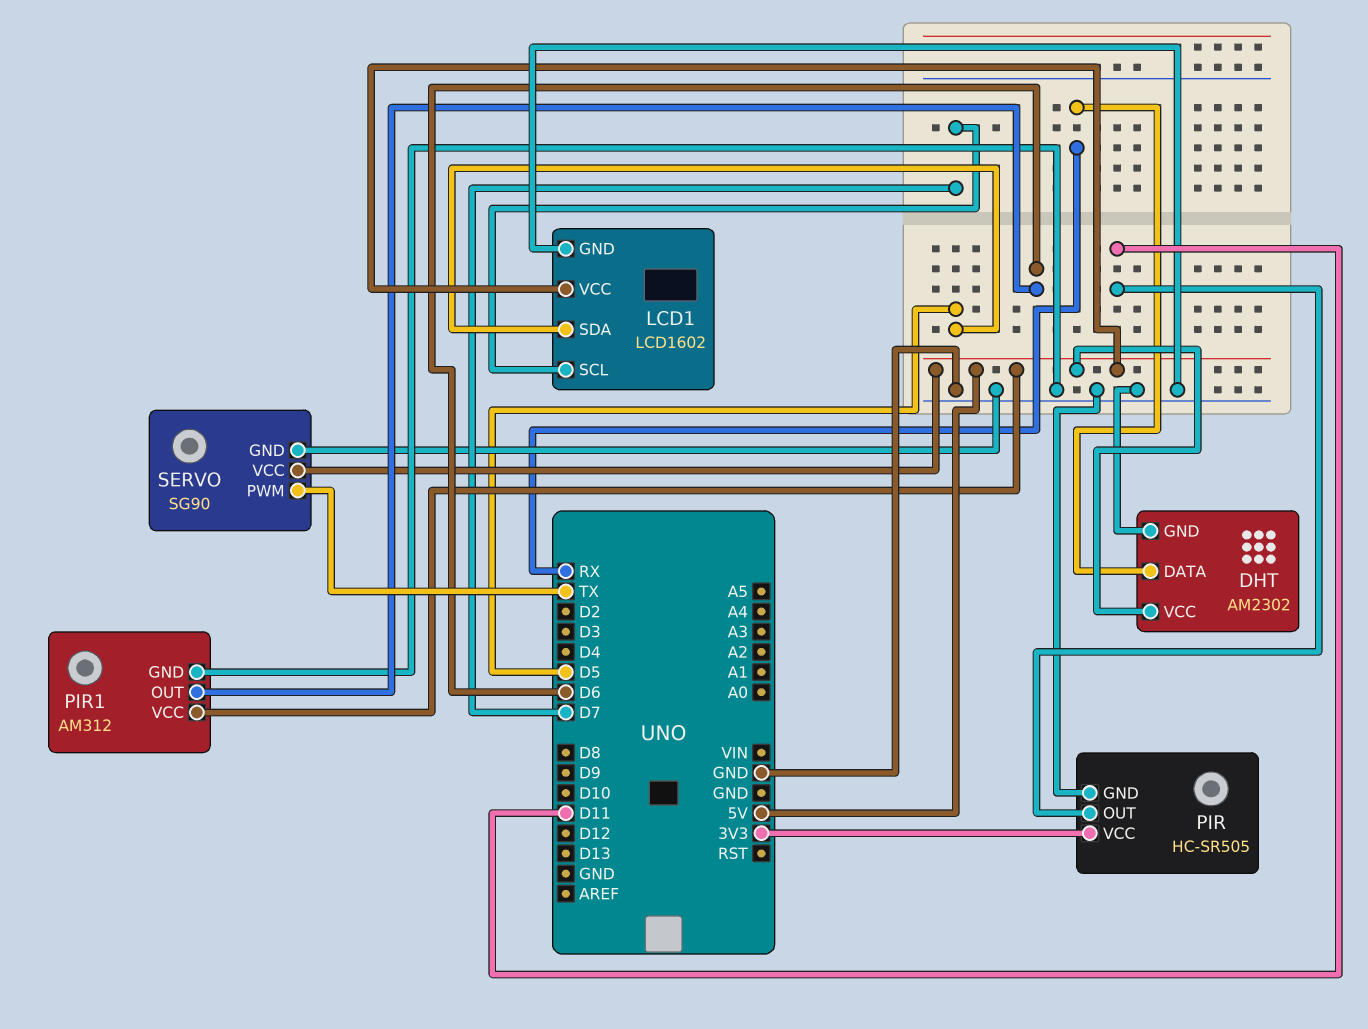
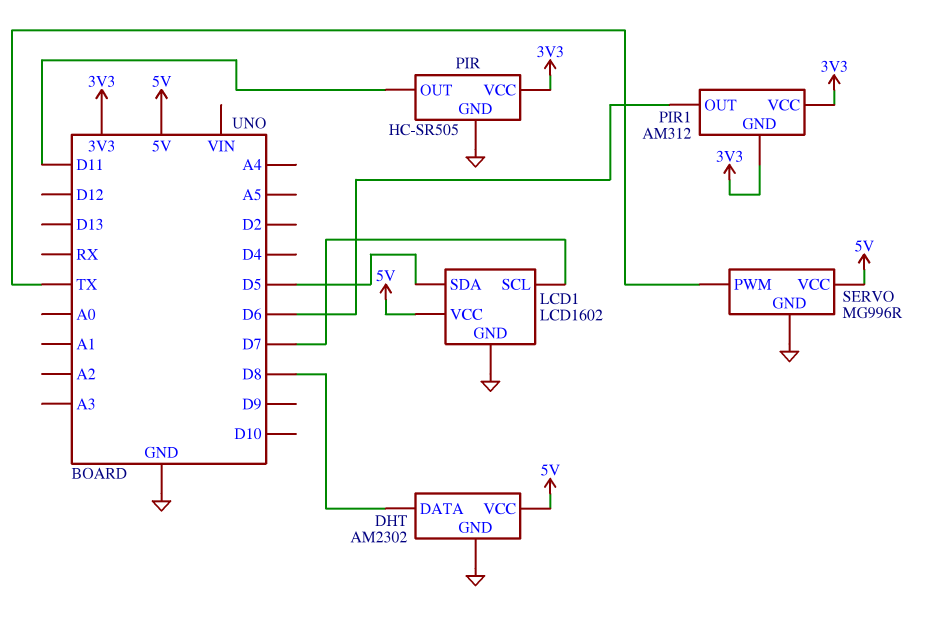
DHT pin DATA: RX -> D8
PIR1 pin GND: GND -> 3V3
PIR1 pin VCC: 5V -> 3V3
SERVO: SG90 -> MG996R

